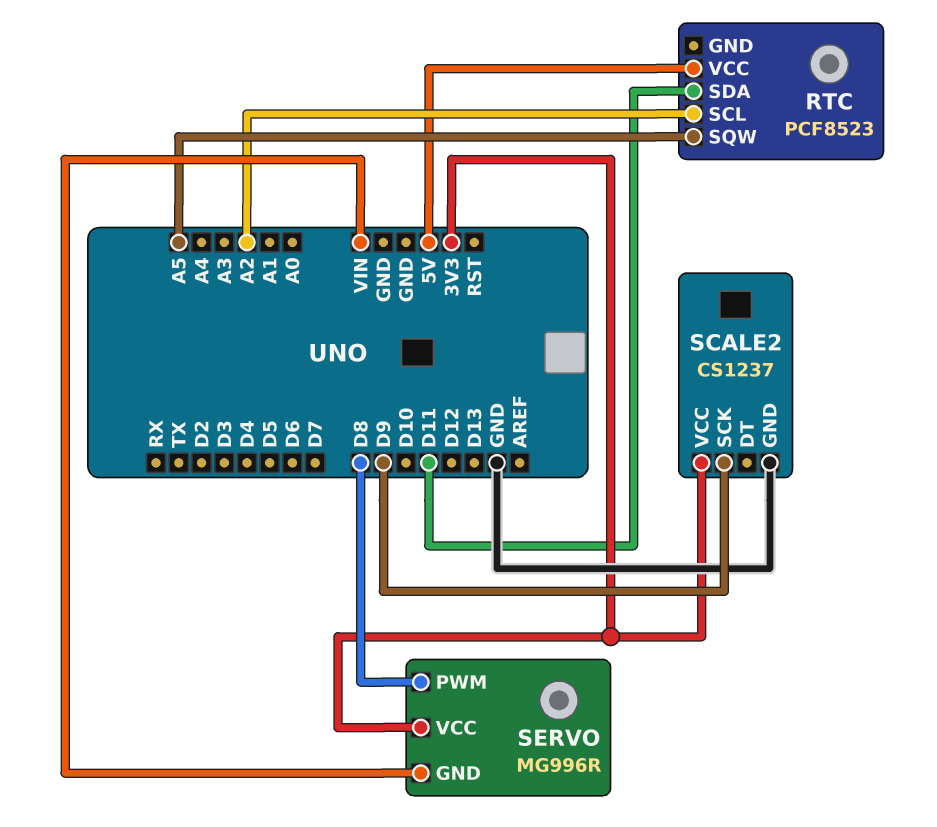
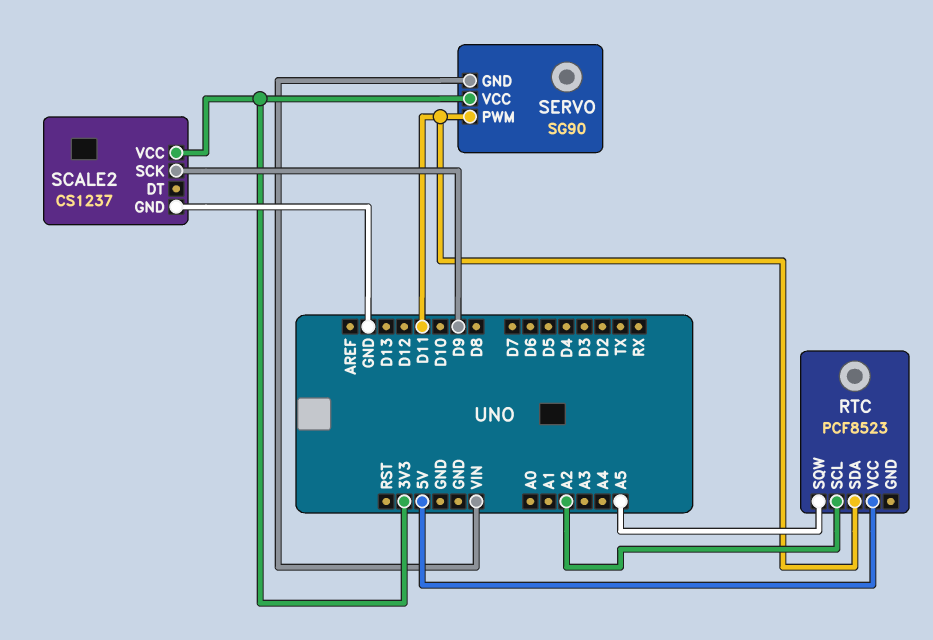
SERVO: MG996R -> SG90
SERVO pin PWM: D8 -> D11

